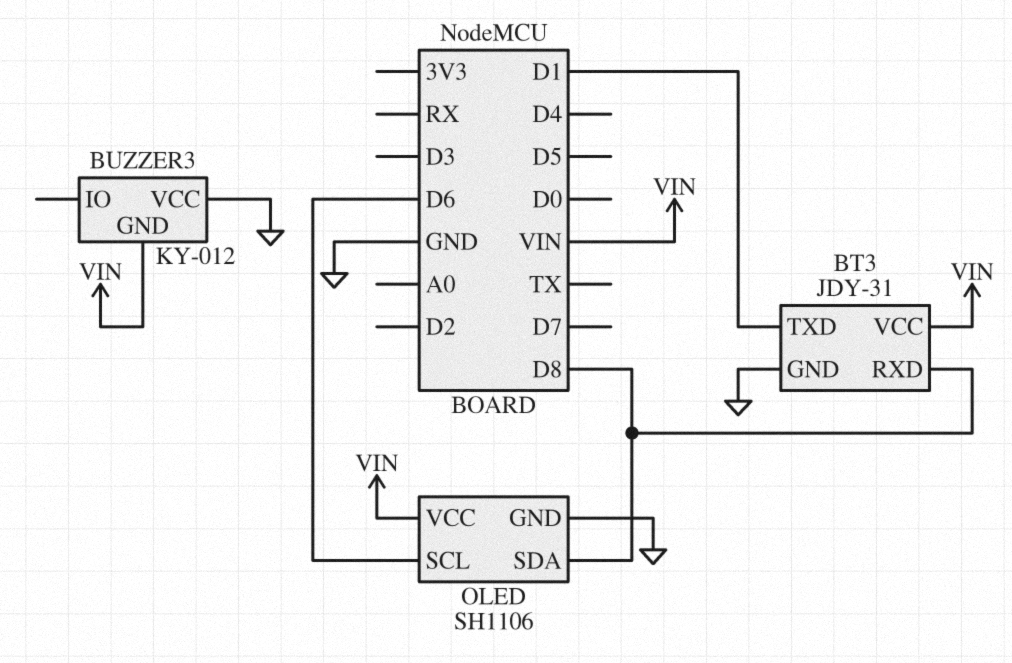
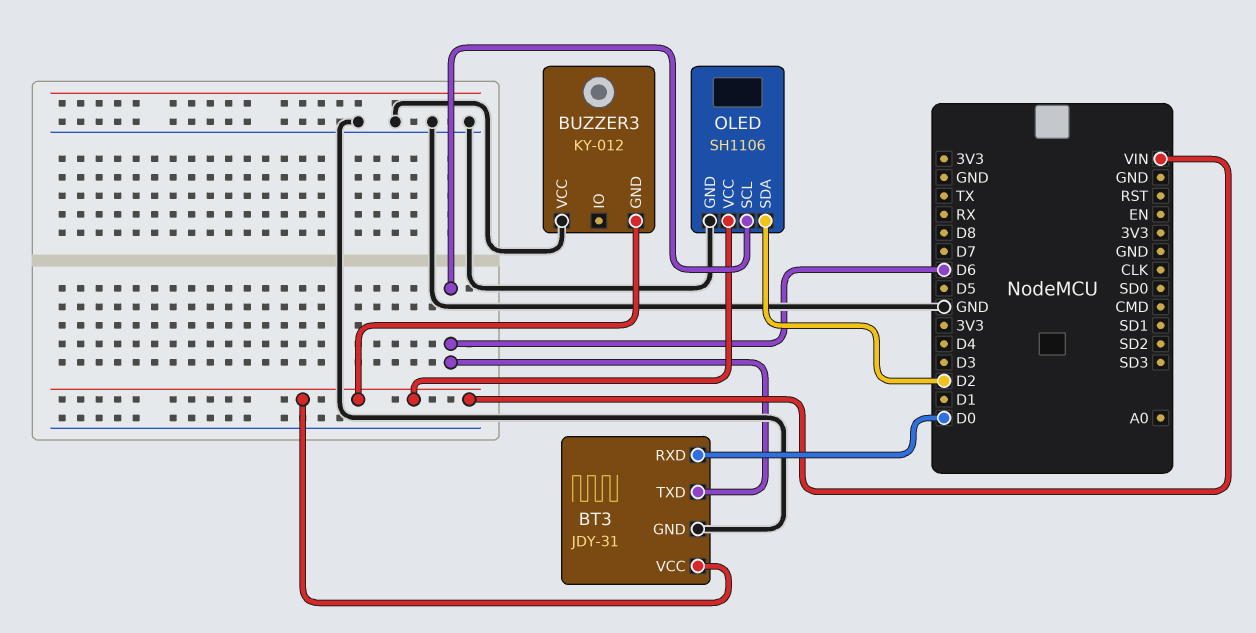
BT3 pin RXD: D8 -> D0
BT3 pin TXD: D1 -> D6
OLED pin SDA: D8 -> D2

